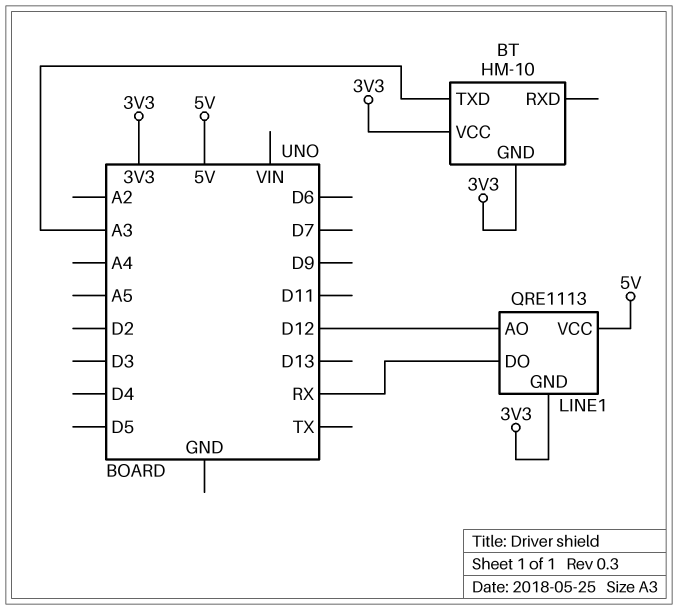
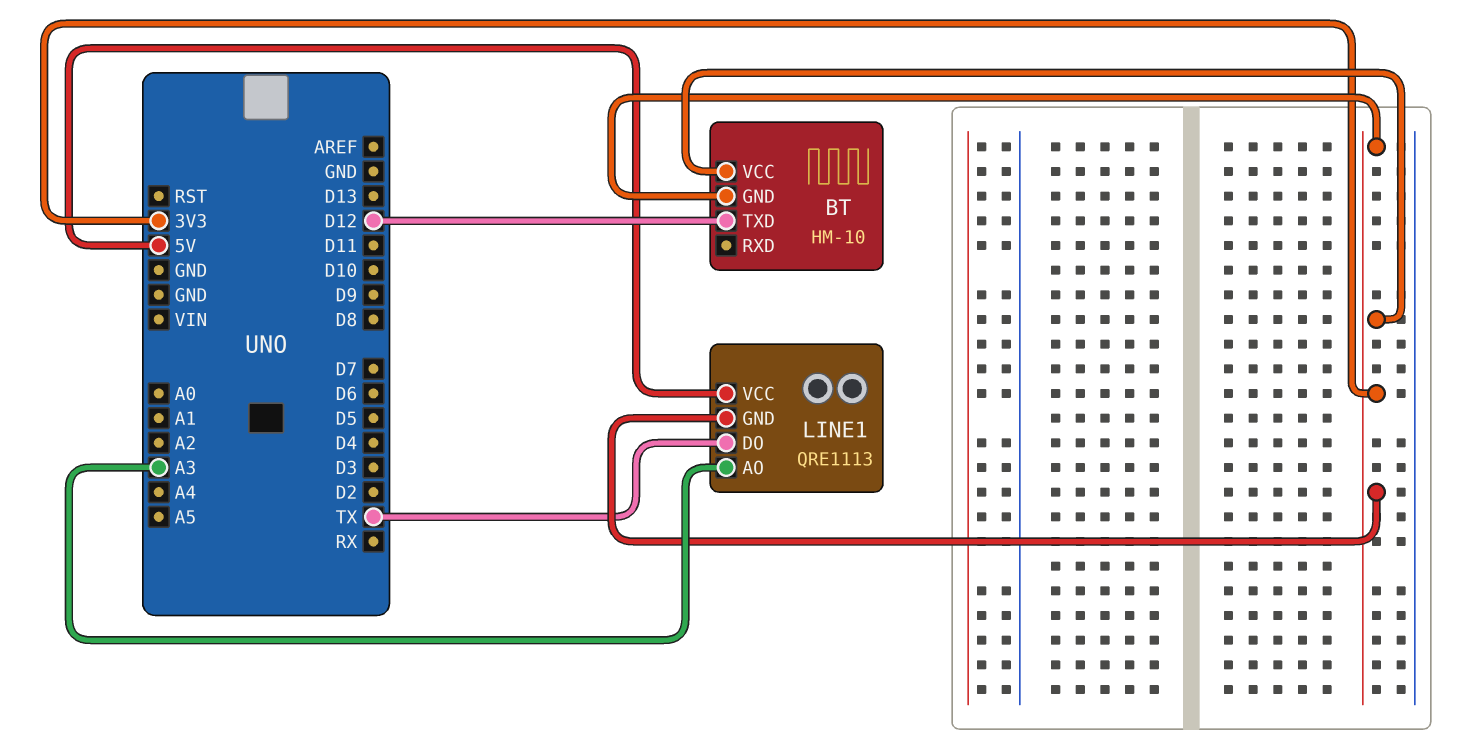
BT pin TXD: A3 -> D12
LINE1 pin AO: D12 -> A3
LINE1 pin DO: RX -> TX

